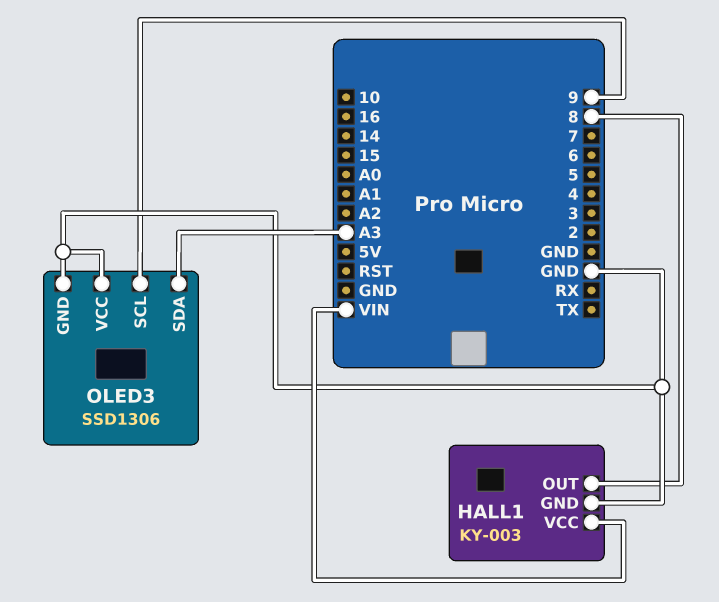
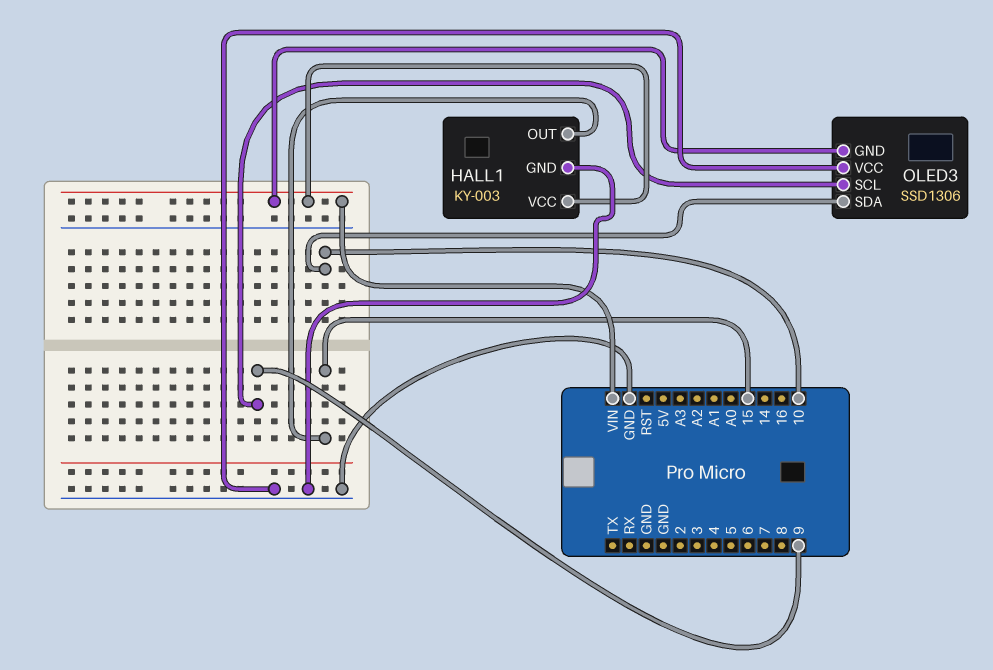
HALL1 pin OUT: 8 -> 15
OLED3 pin GND: GND -> VIN
OLED3 pin SDA: A3 -> 10

